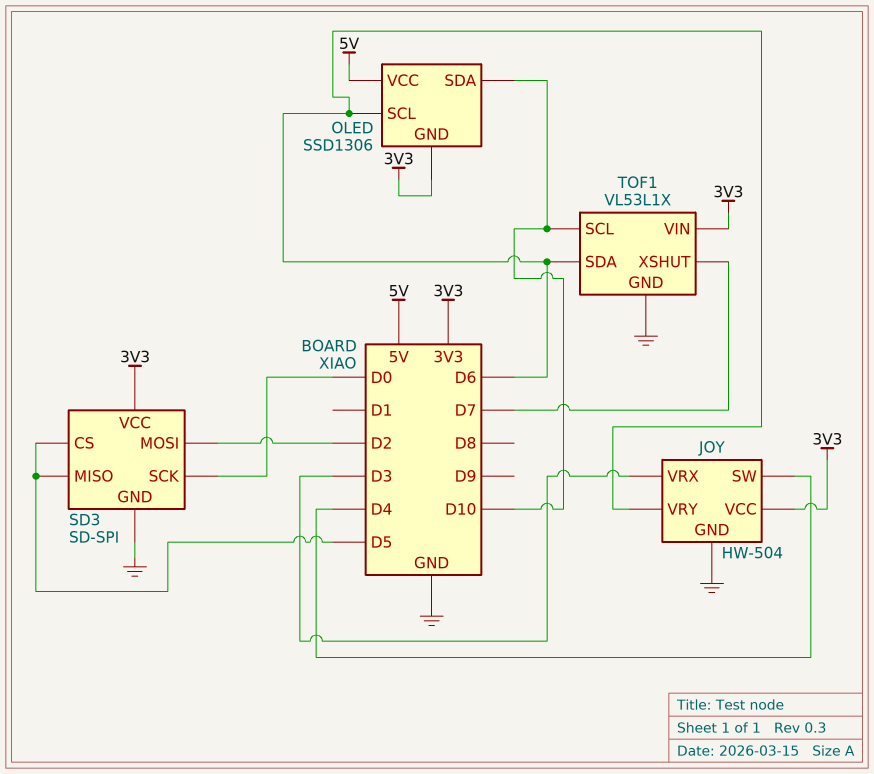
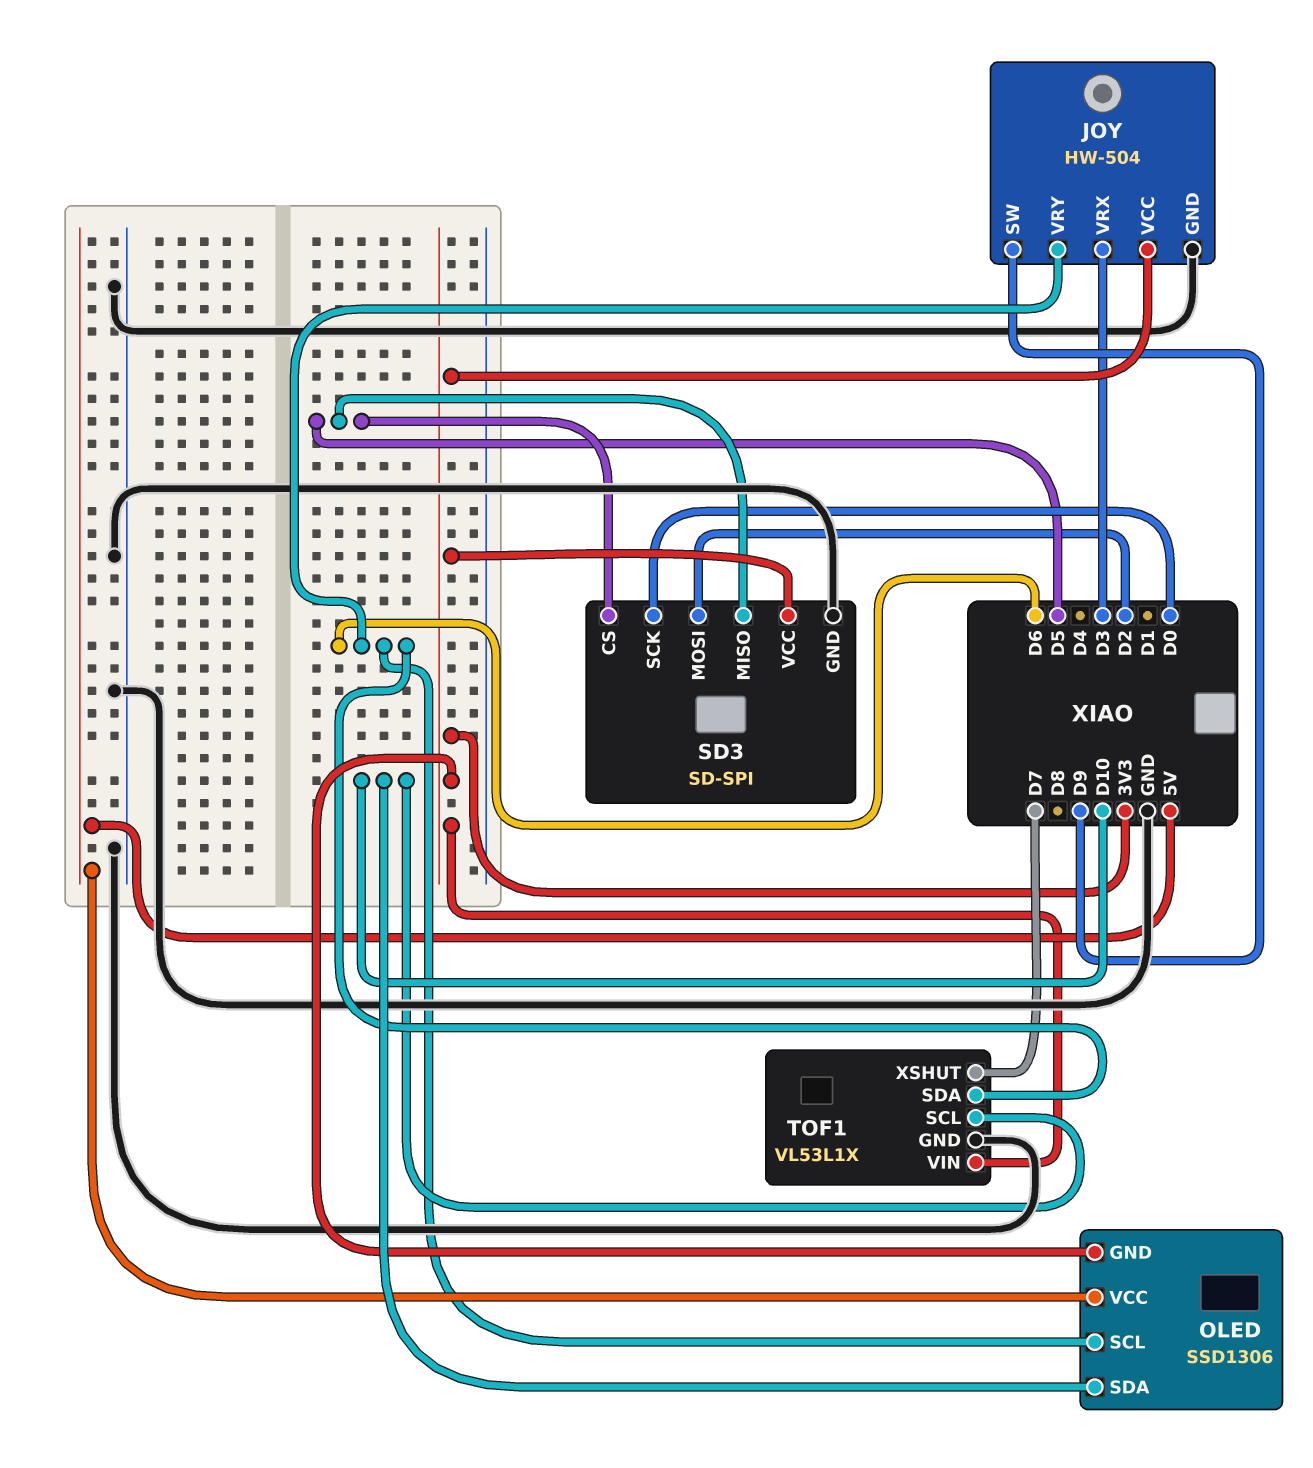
JOY pin SW: D4 -> D9

